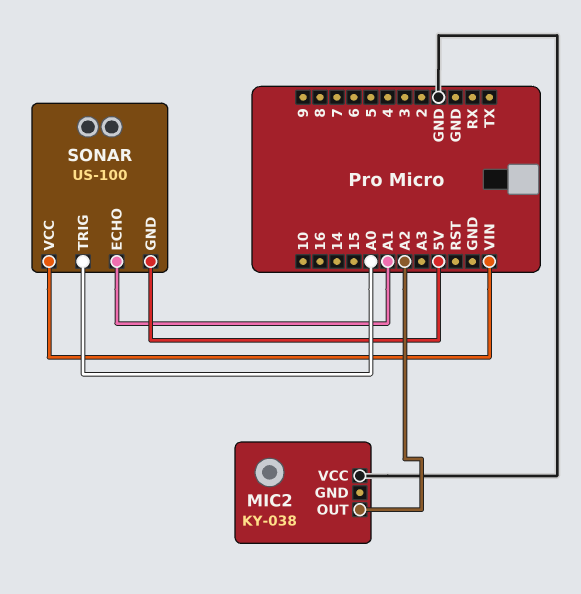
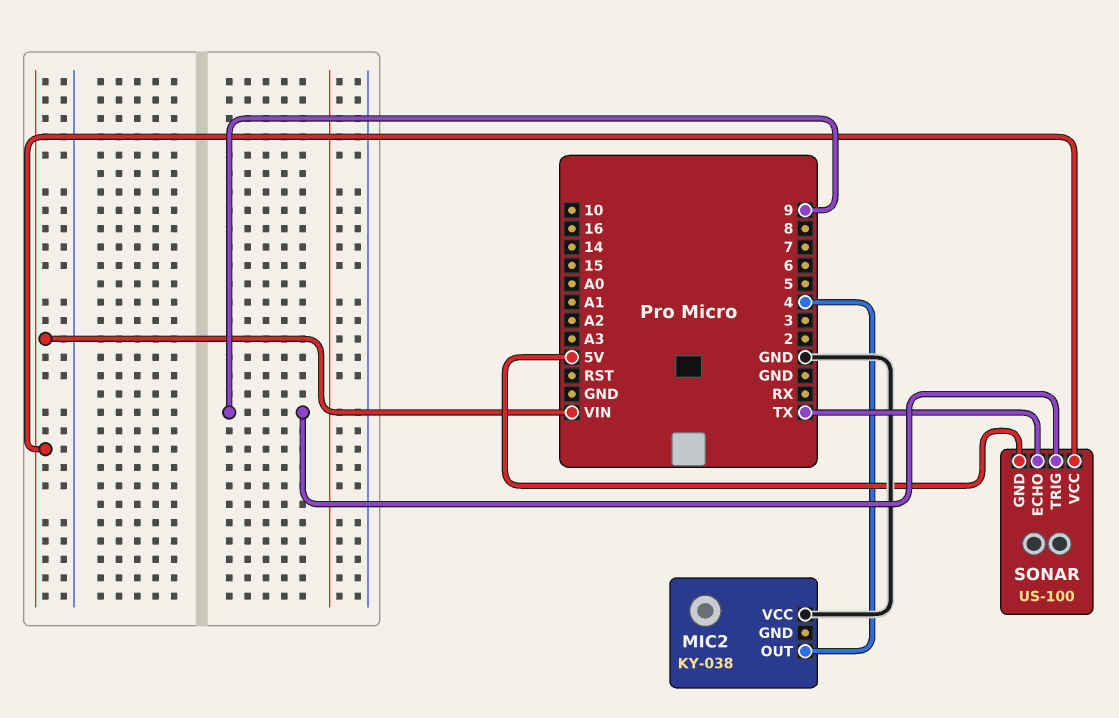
MIC2 pin OUT: A2 -> 4
SONAR pin ECHO: A1 -> TX
SONAR pin TRIG: A0 -> 9

